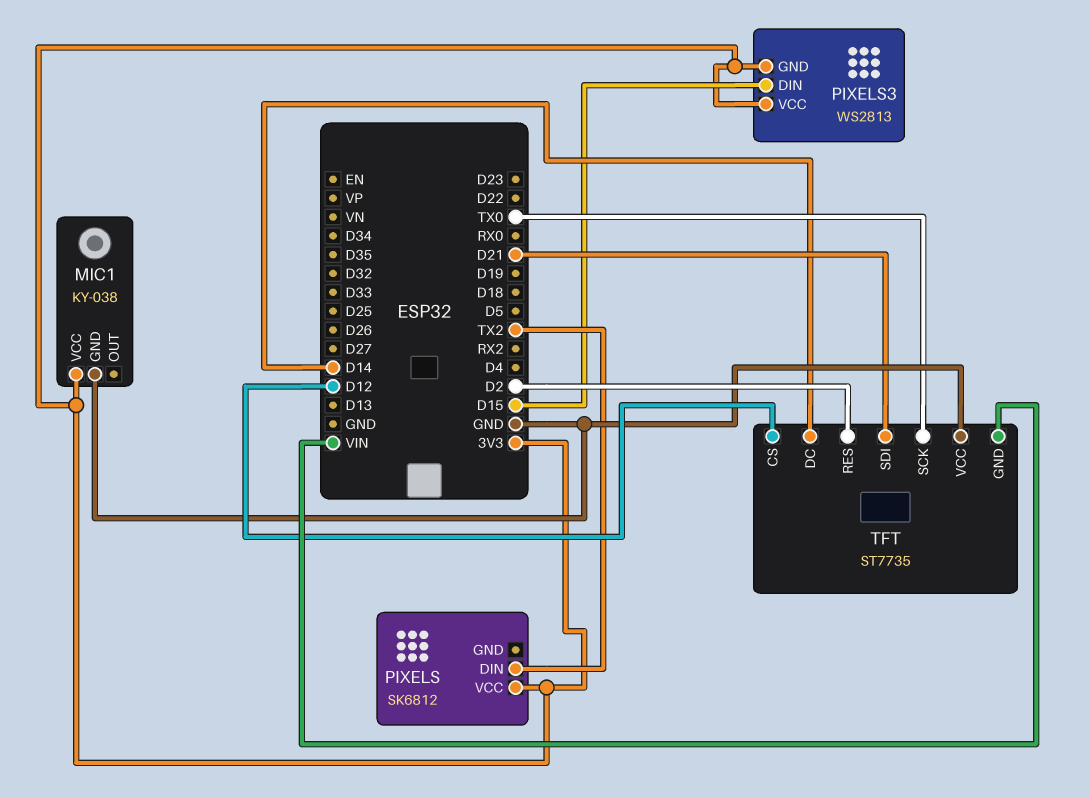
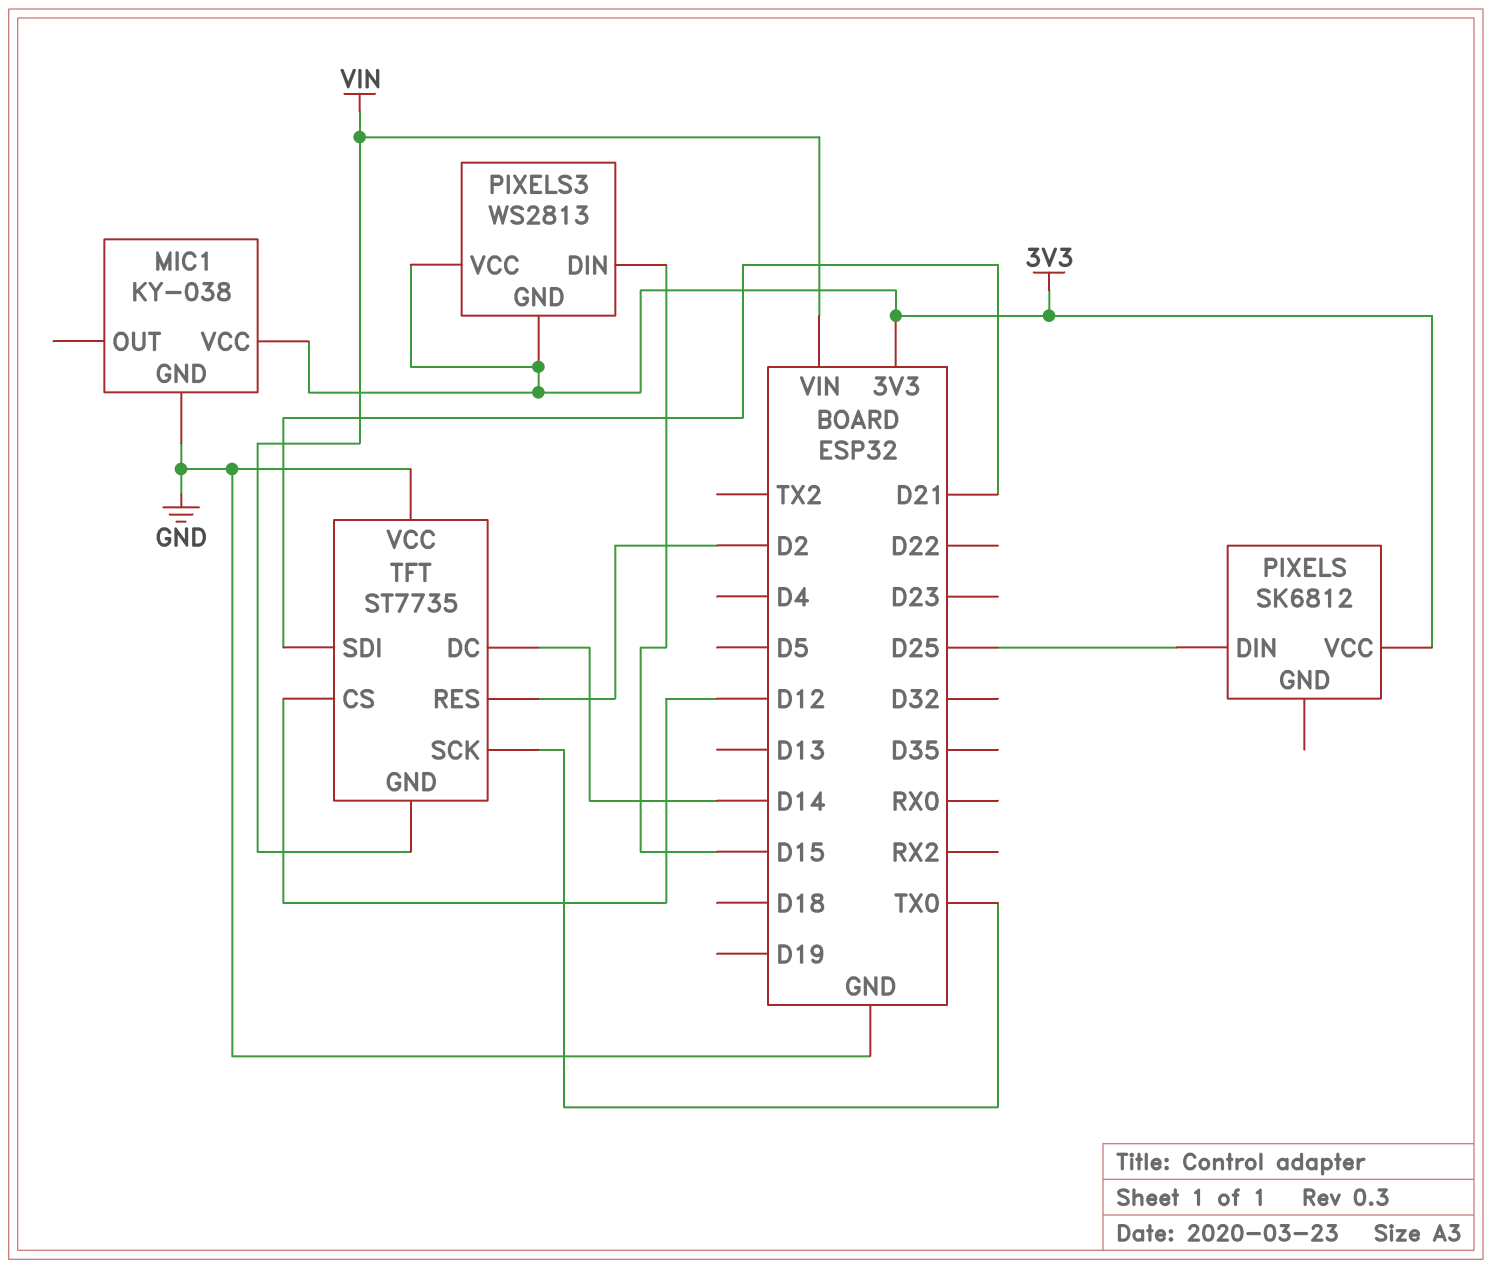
PIXELS pin DIN: TX2 -> D25

